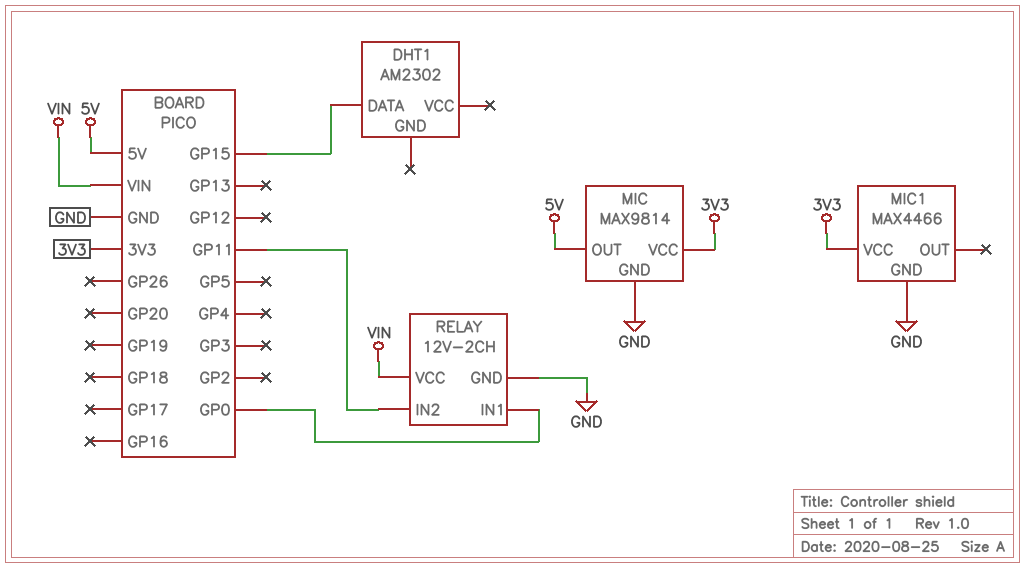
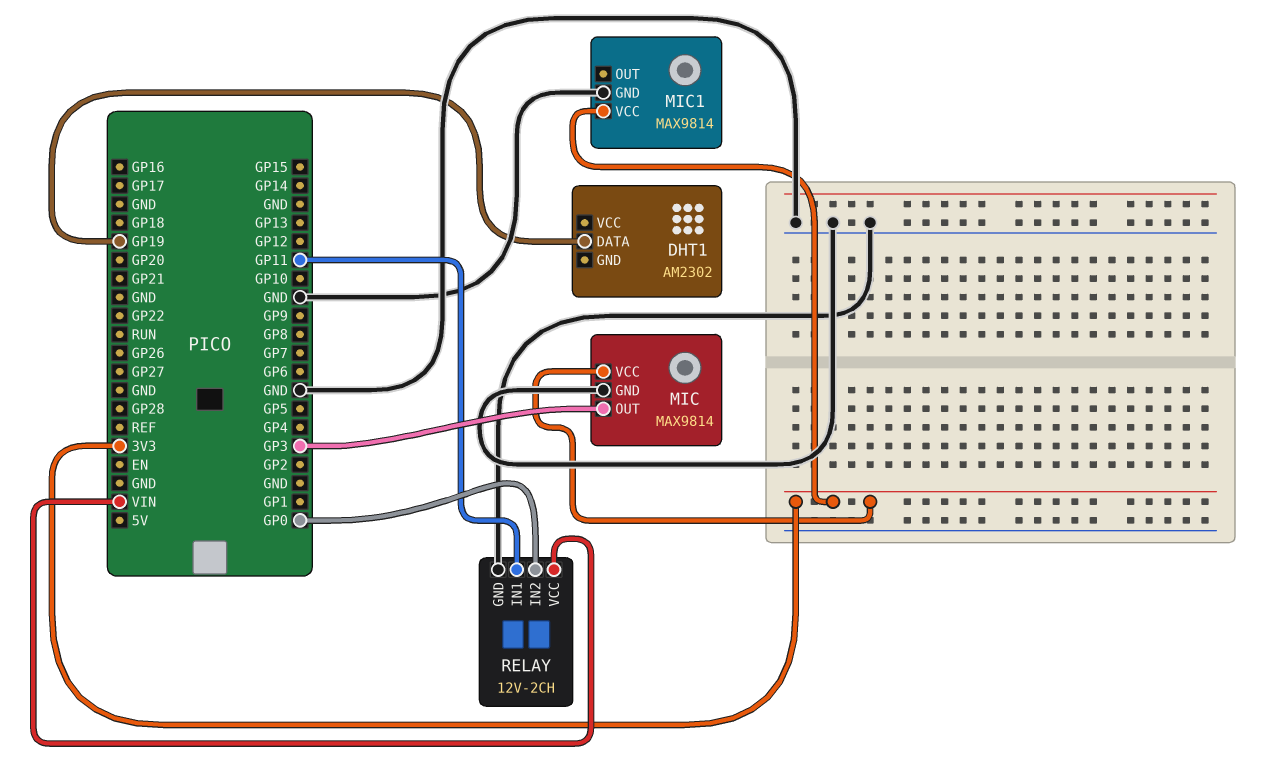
DHT1 pin DATA: GP15 -> GP19
MIC pin OUT: 5V -> GP3
MIC1: MAX4466 -> MAX9814
RELAY pin IN1: GP0 -> GP11
RELAY pin IN2: GP11 -> GP0

